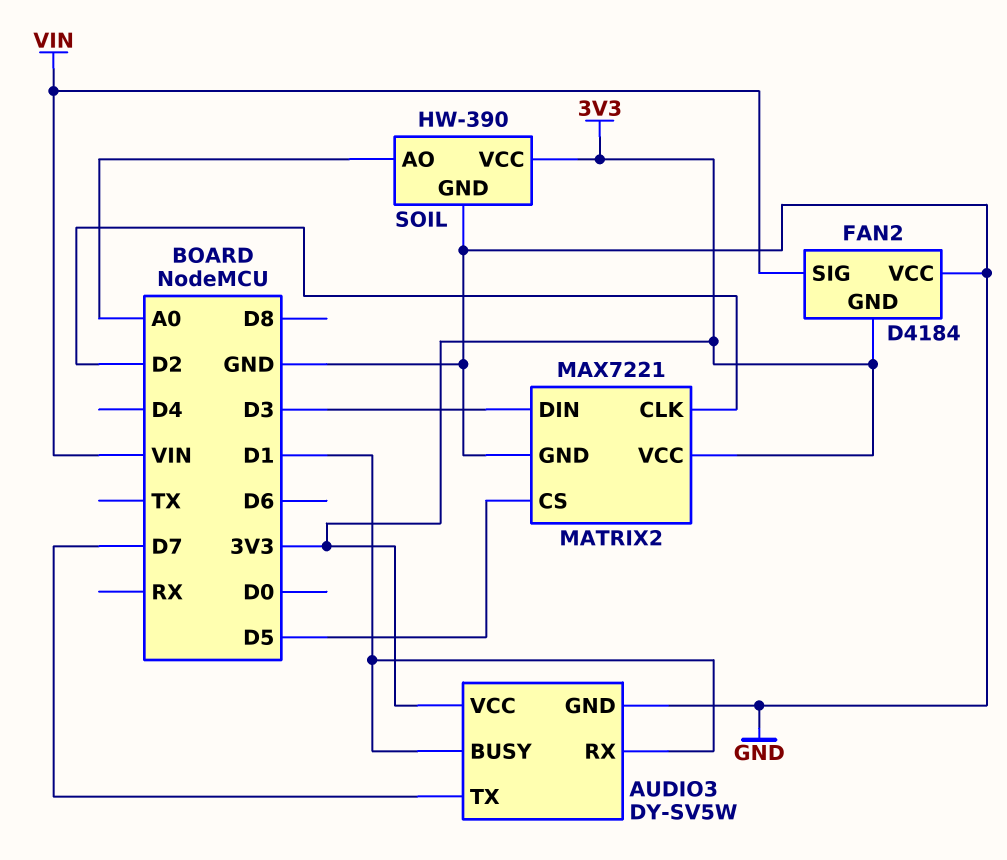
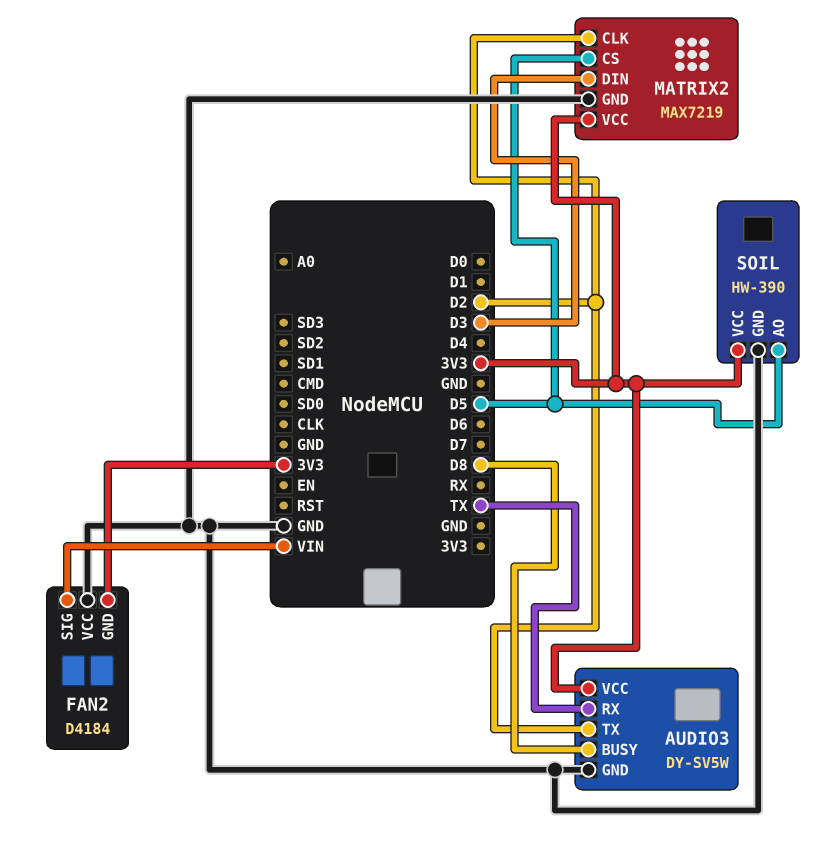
AUDIO3 pin BUSY: D1 -> D8
AUDIO3 pin RX: D1 -> TX
AUDIO3 pin TX: D7 -> D2
MATRIX2: MAX7221 -> MAX7219
SOIL pin AO: A0 -> D5

